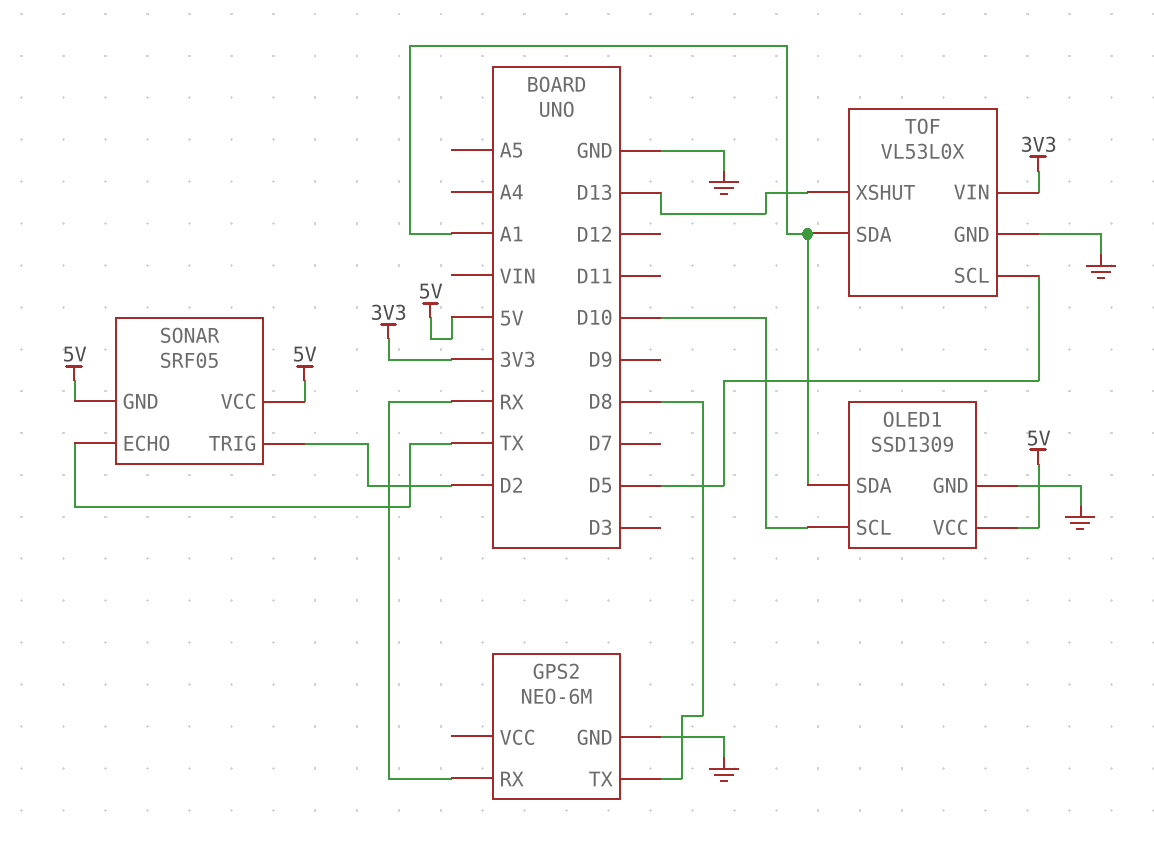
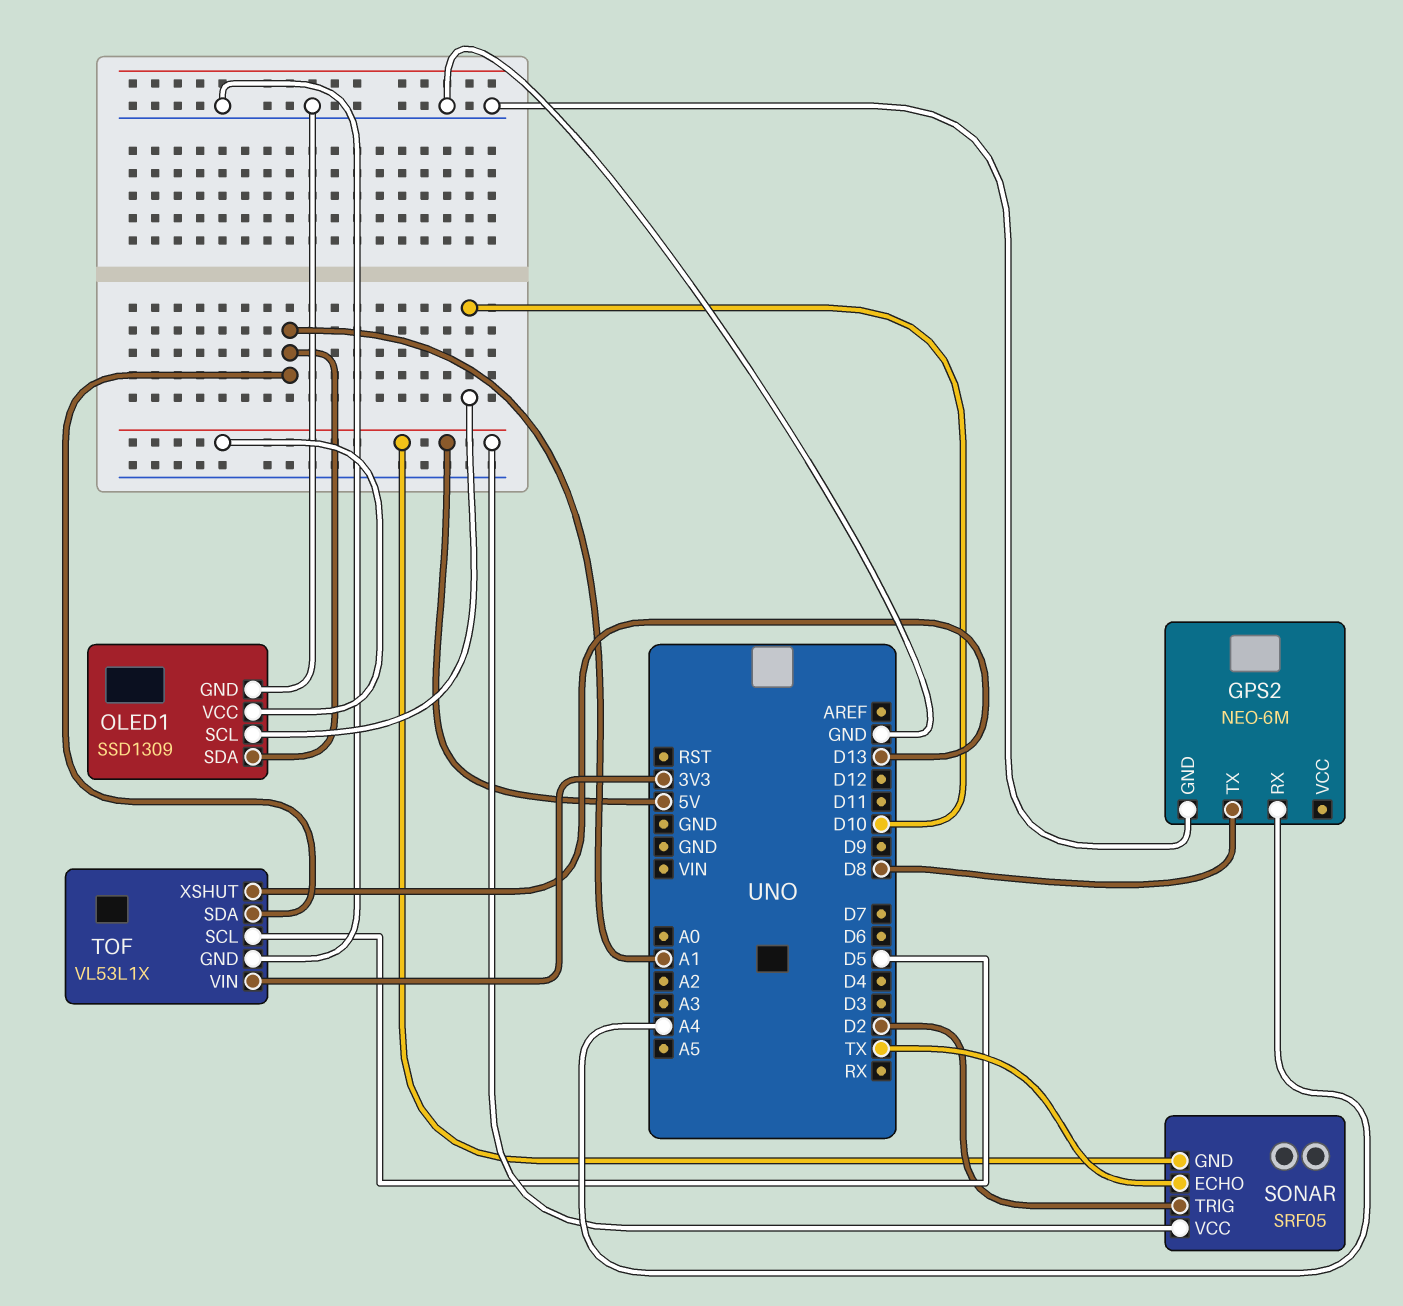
GPS2 pin RX: RX -> A4
TOF: VL53L0X -> VL53L1X

